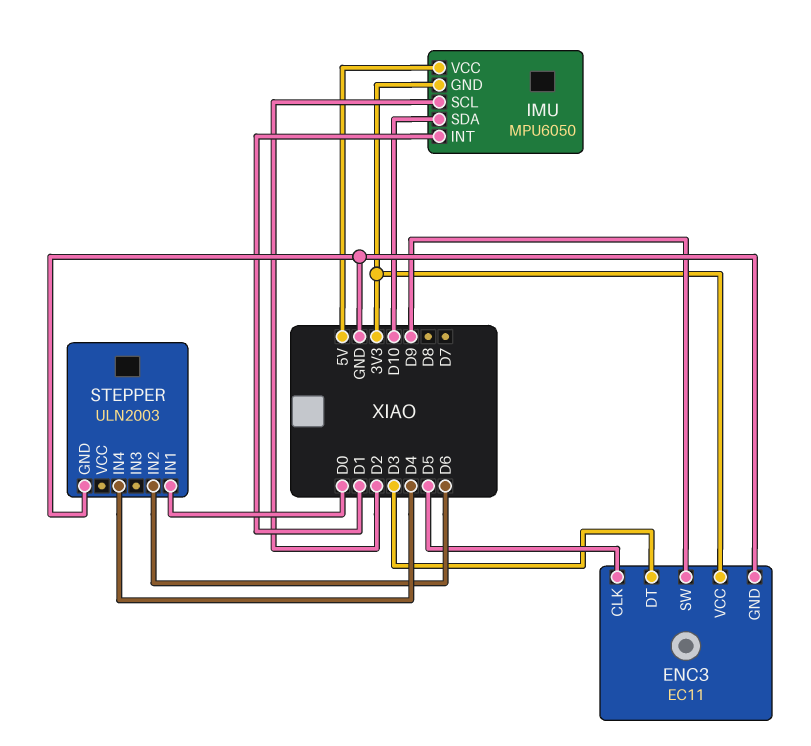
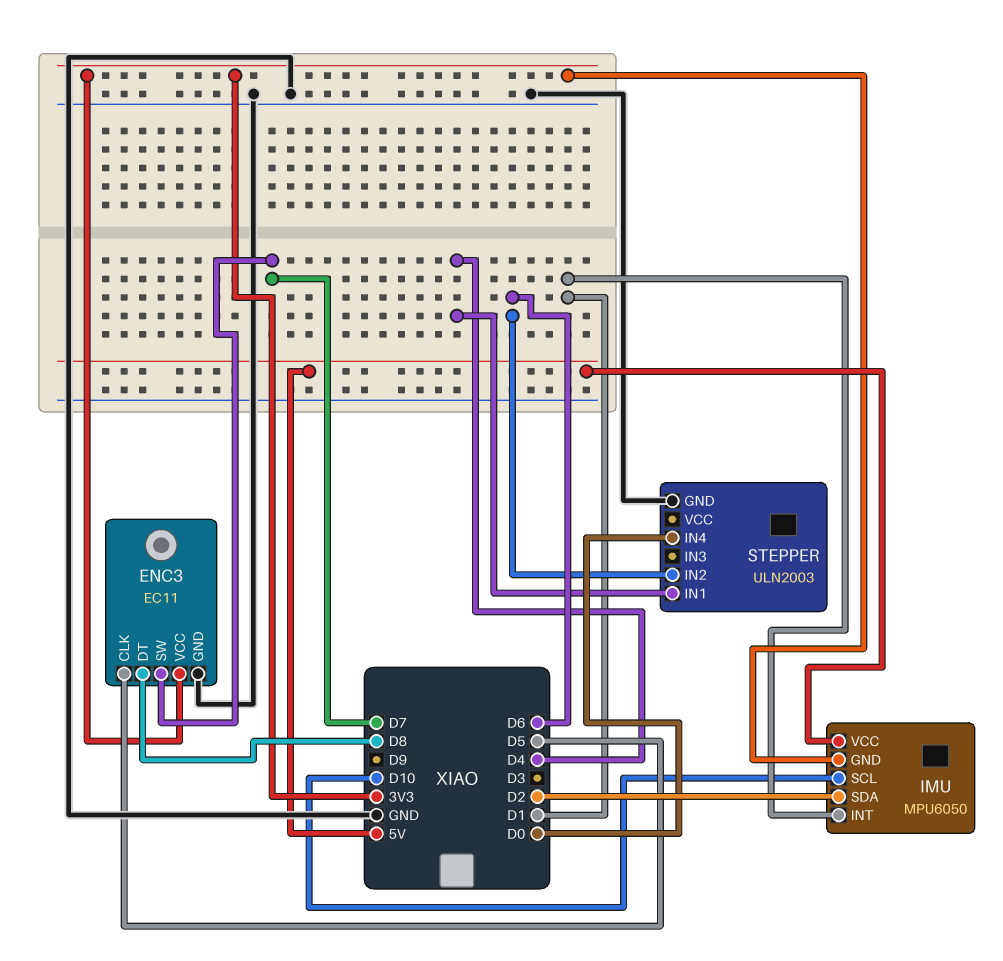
ENC3 pin DT: D3 -> D8
ENC3 pin SW: D9 -> D7
IMU pin SCL: D2 -> D10
IMU pin SDA: D10 -> D2
STEPPER pin IN1: D0 -> D4
STEPPER pin IN4: D4 -> D0

